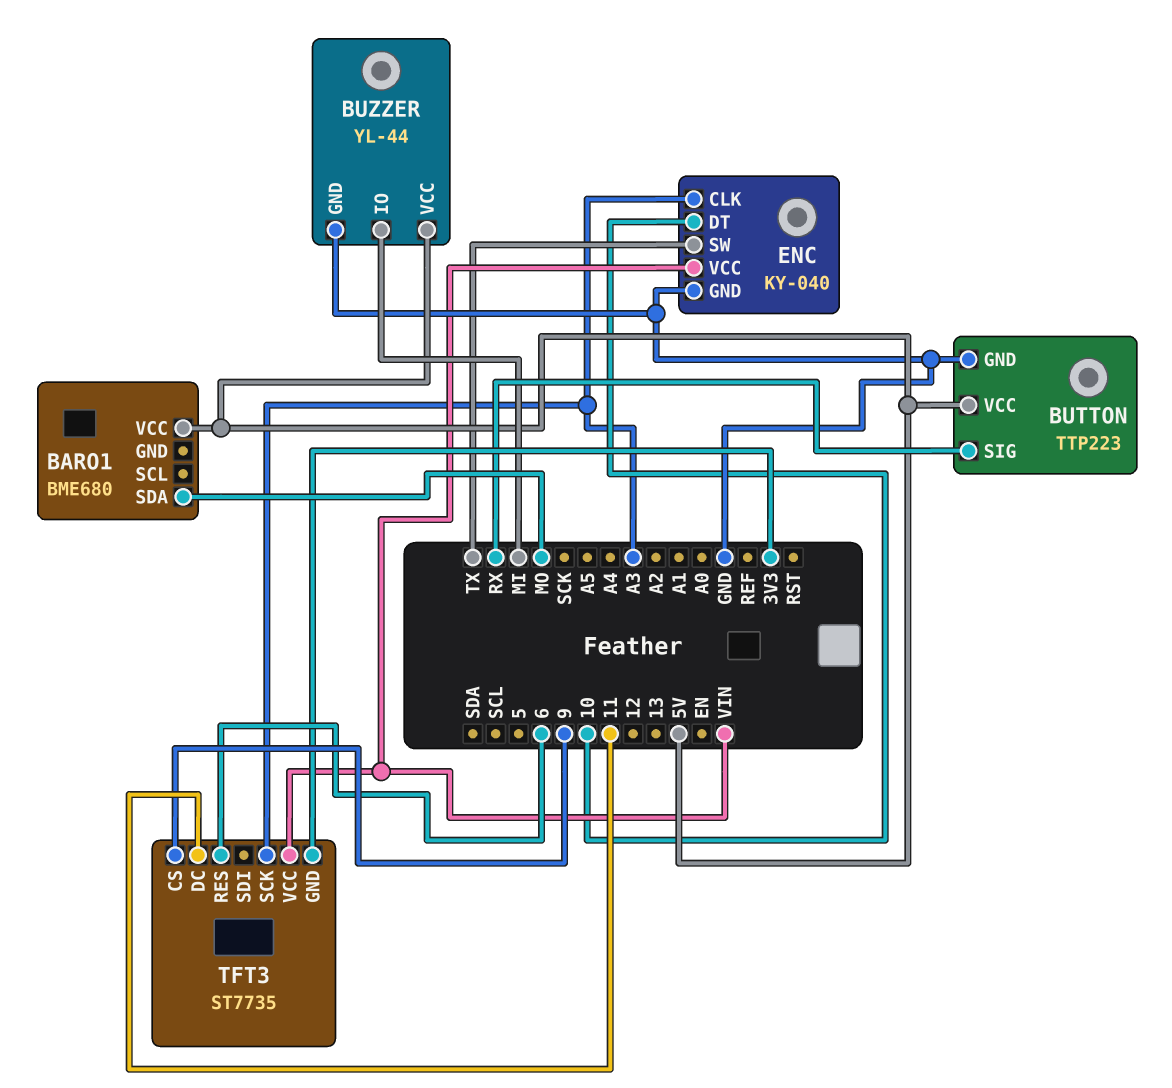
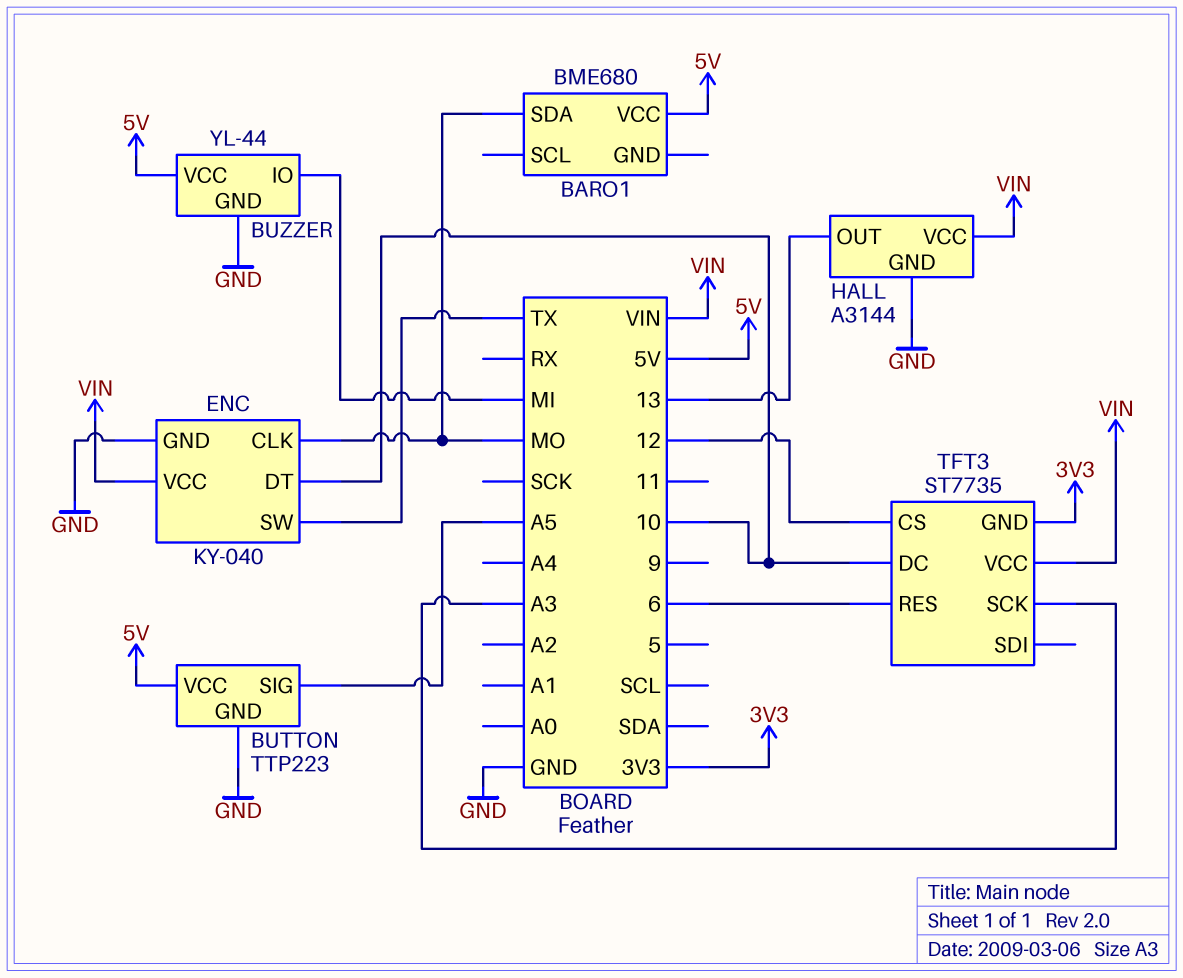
BUTTON pin SIG: RX -> A5
ENC pin CLK: A3 -> MO
HALL: none -> A3144
HALL pin GND: none -> GND
HALL pin OUT: none -> 13
HALL pin VCC: none -> VIN
TFT3 pin CS: 9 -> 12
TFT3 pin DC: 11 -> 10

